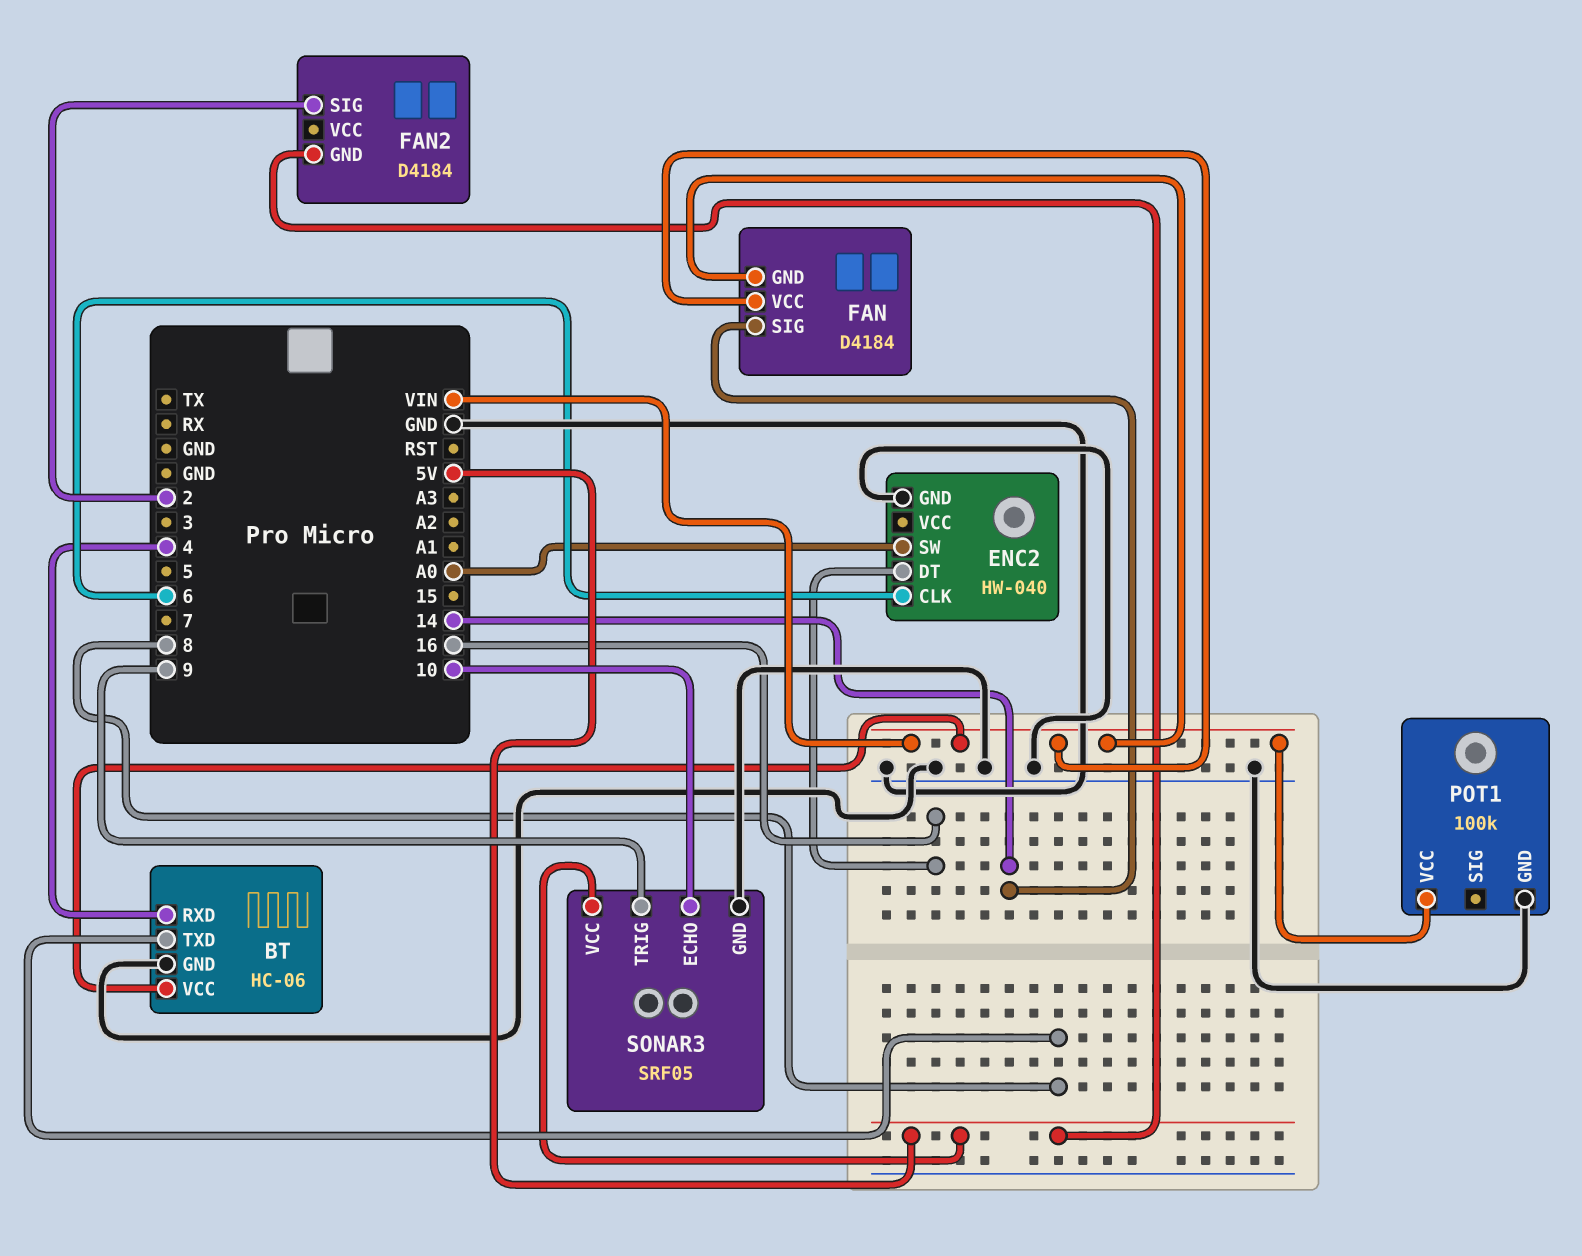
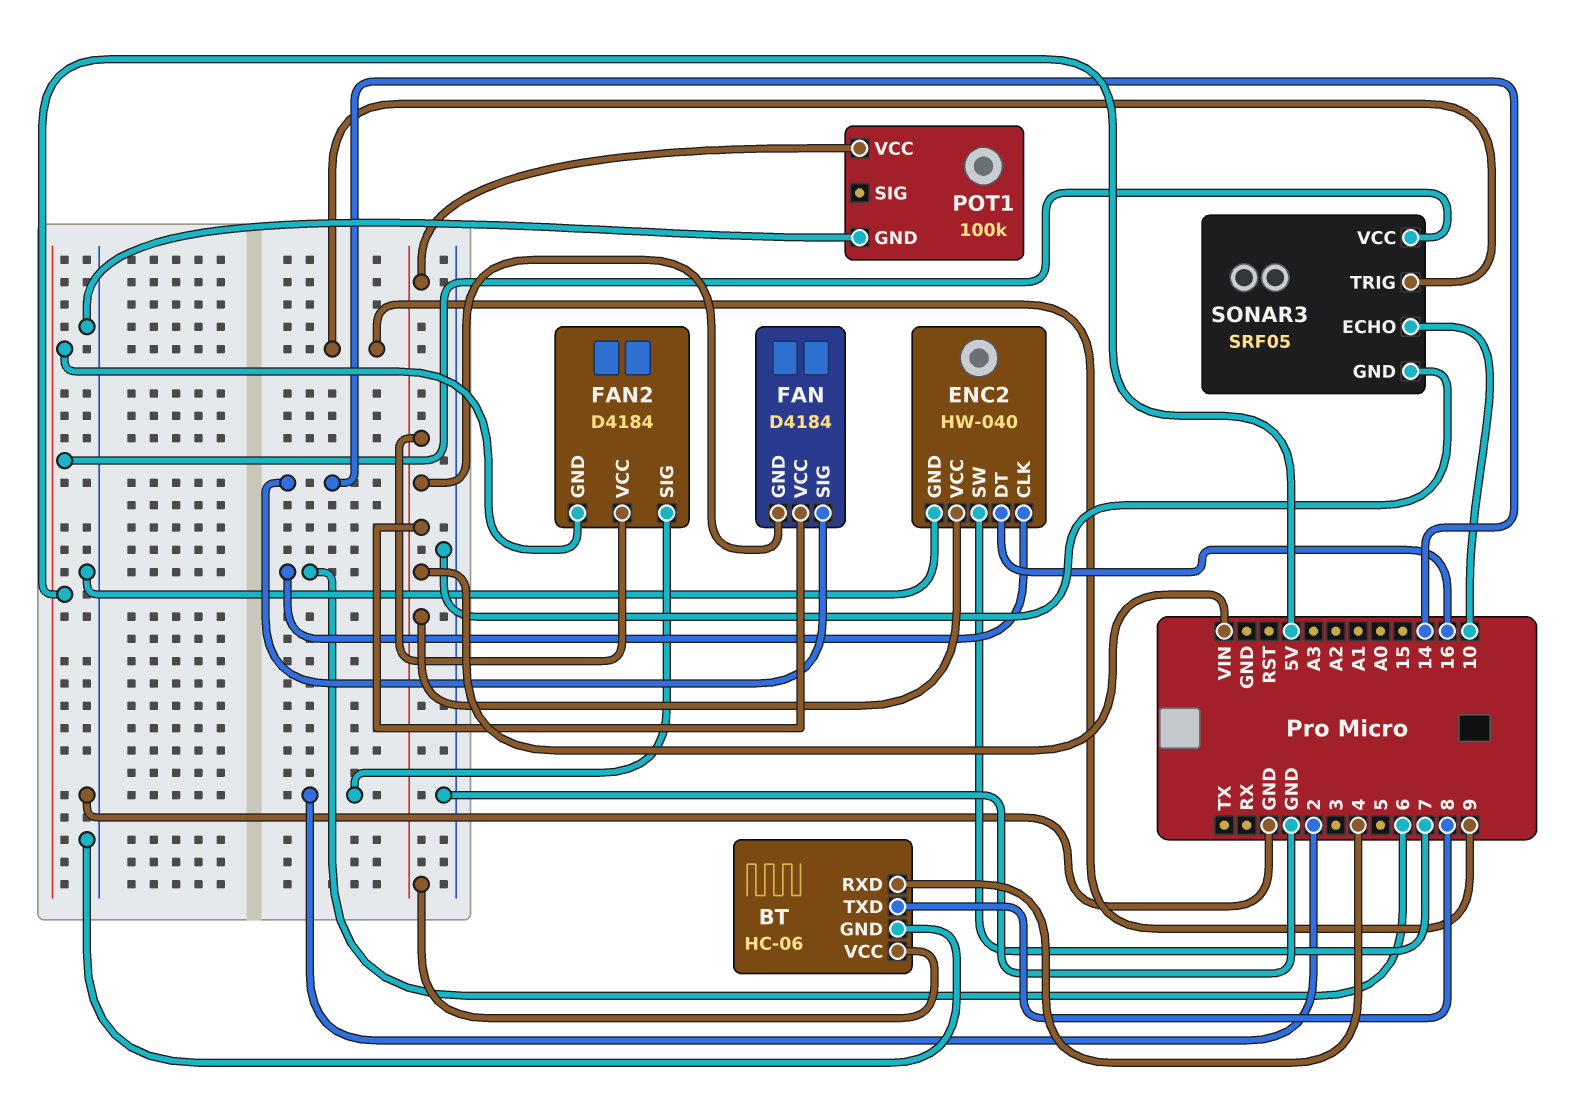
ENC2 pin SW: A0 -> 7
ENC2 pin VCC: none -> VIN
FAN2 pin VCC: none -> VIN

